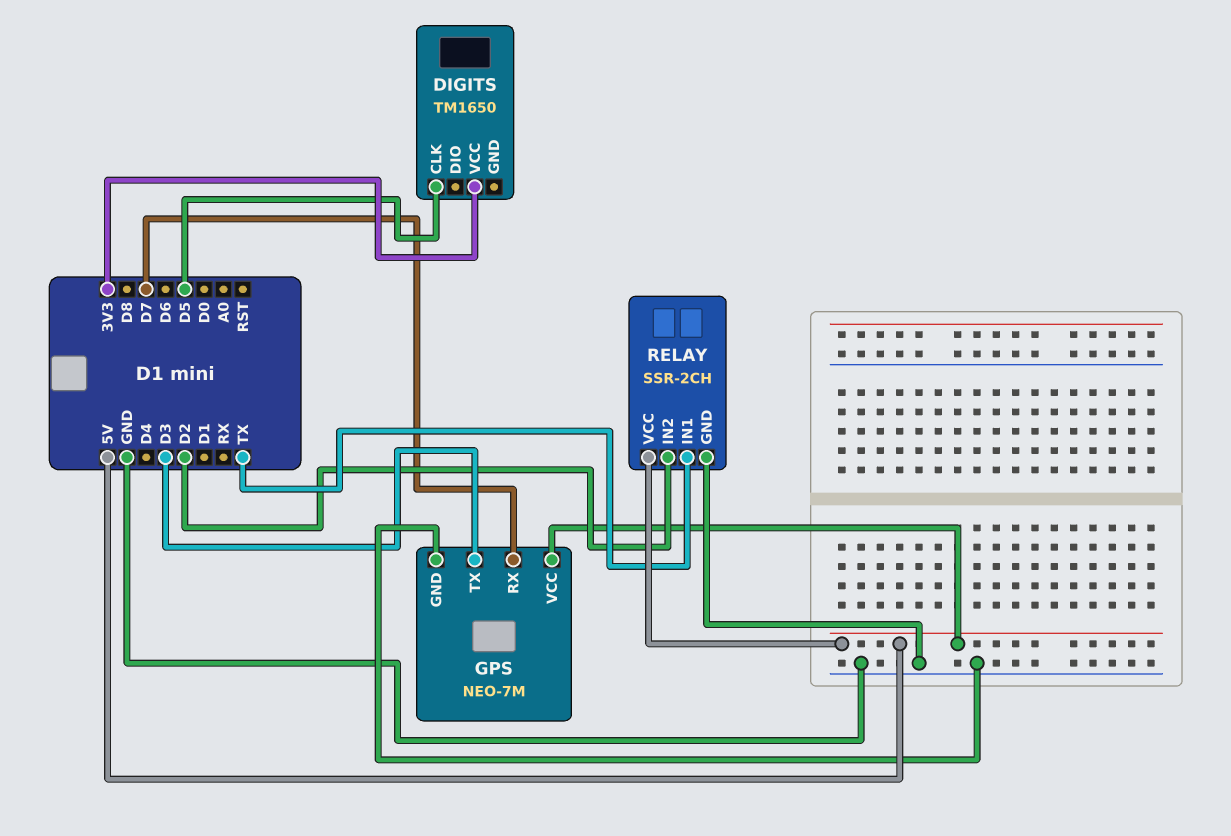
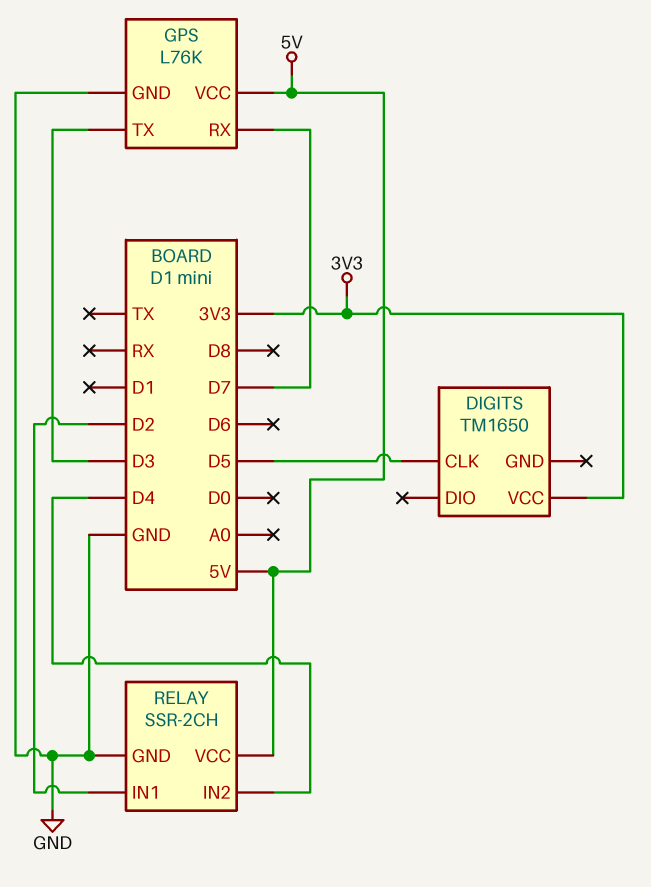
GPS: NEO-7M -> L76K
RELAY pin IN1: TX -> D2
RELAY pin IN2: D2 -> D4

